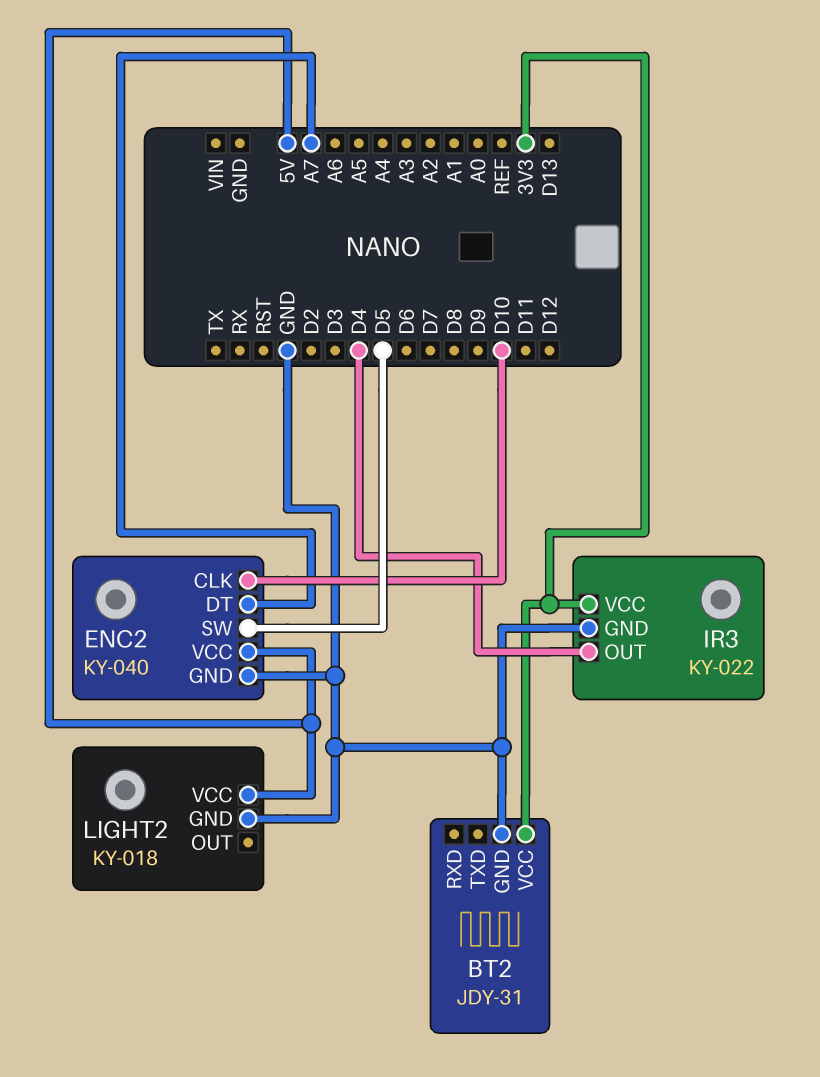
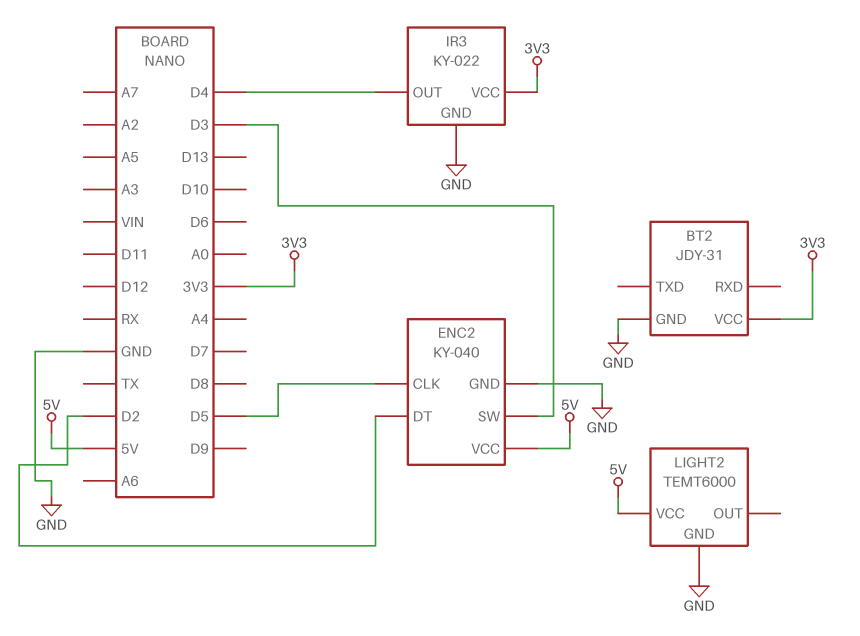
ENC2 pin CLK: D10 -> D5
ENC2 pin DT: A7 -> D2
ENC2 pin SW: D5 -> D3
LIGHT2: KY-018 -> TEMT6000

